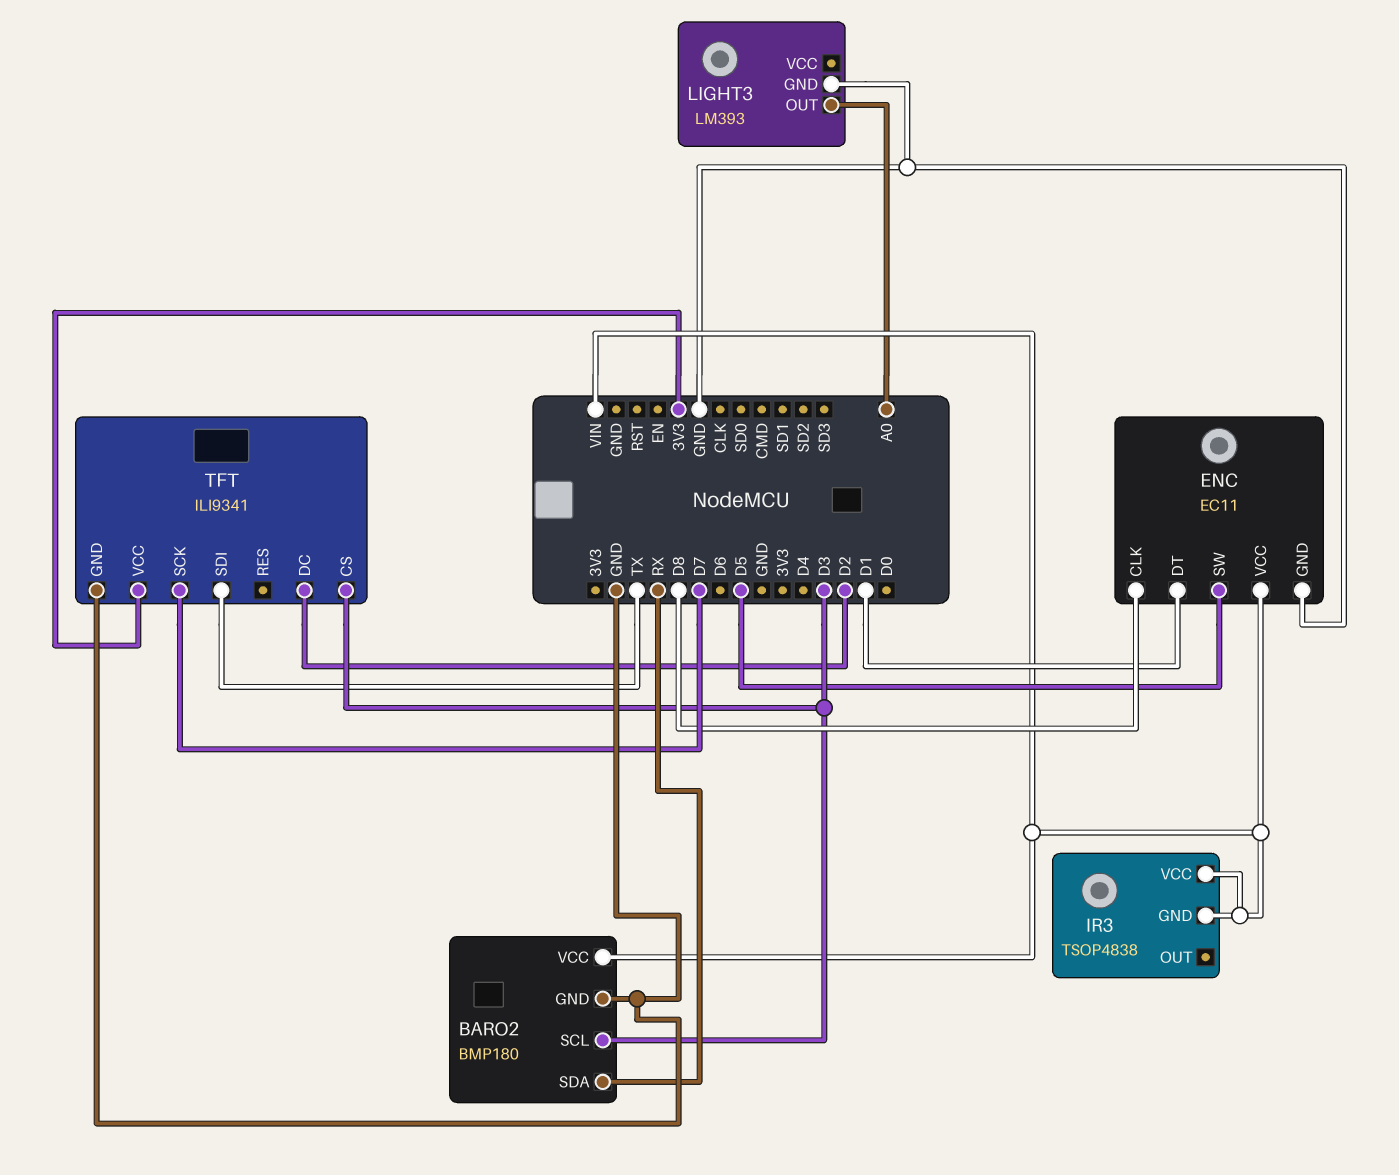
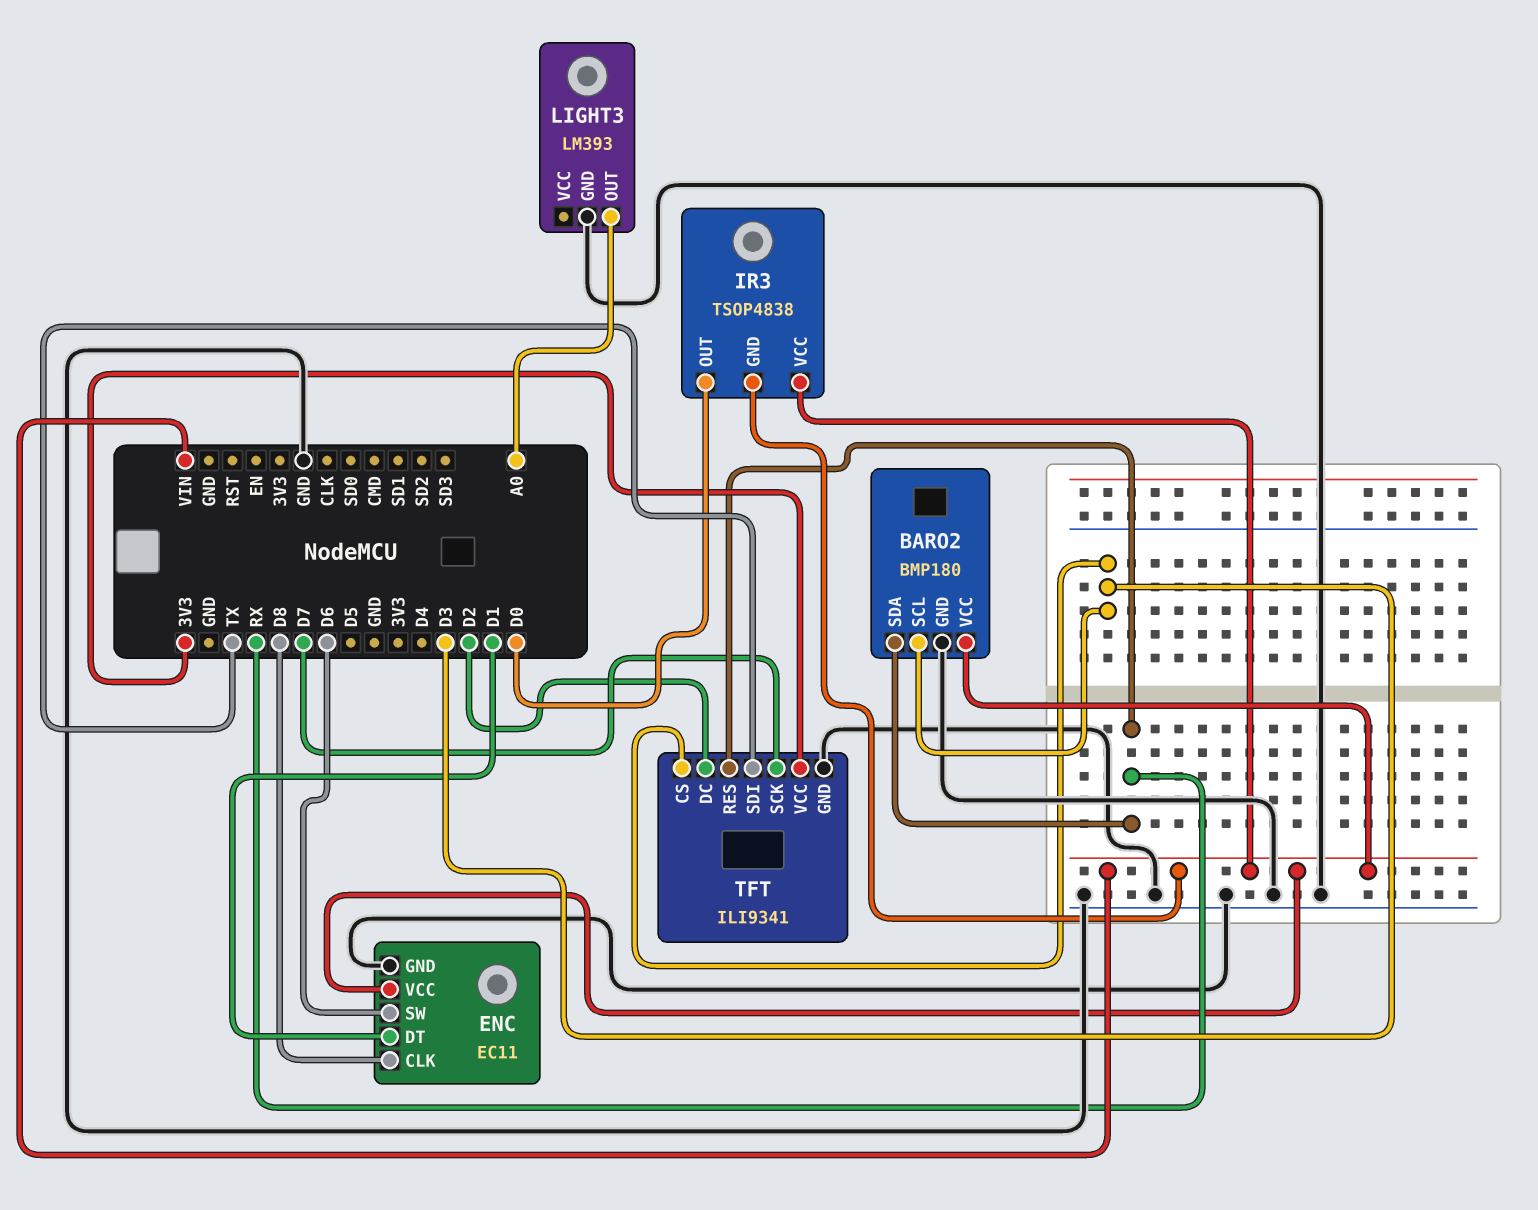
ENC pin SW: D5 -> D6
IR3 pin OUT: none -> D0
TFT pin RES: none -> RX

